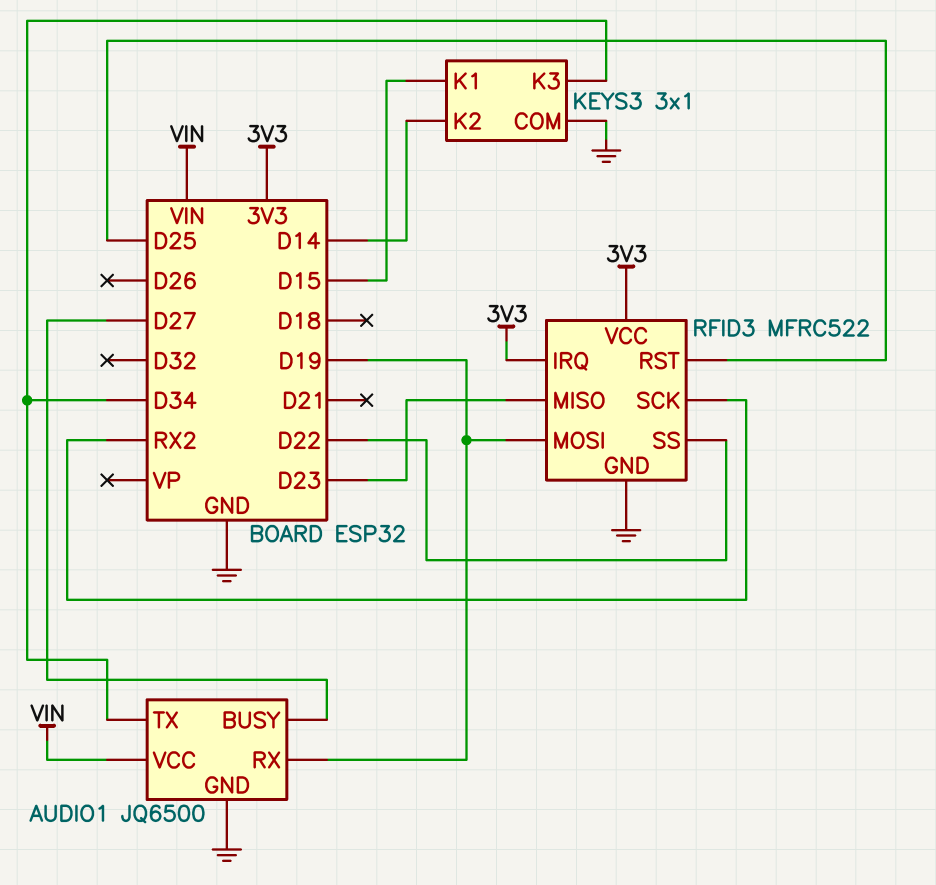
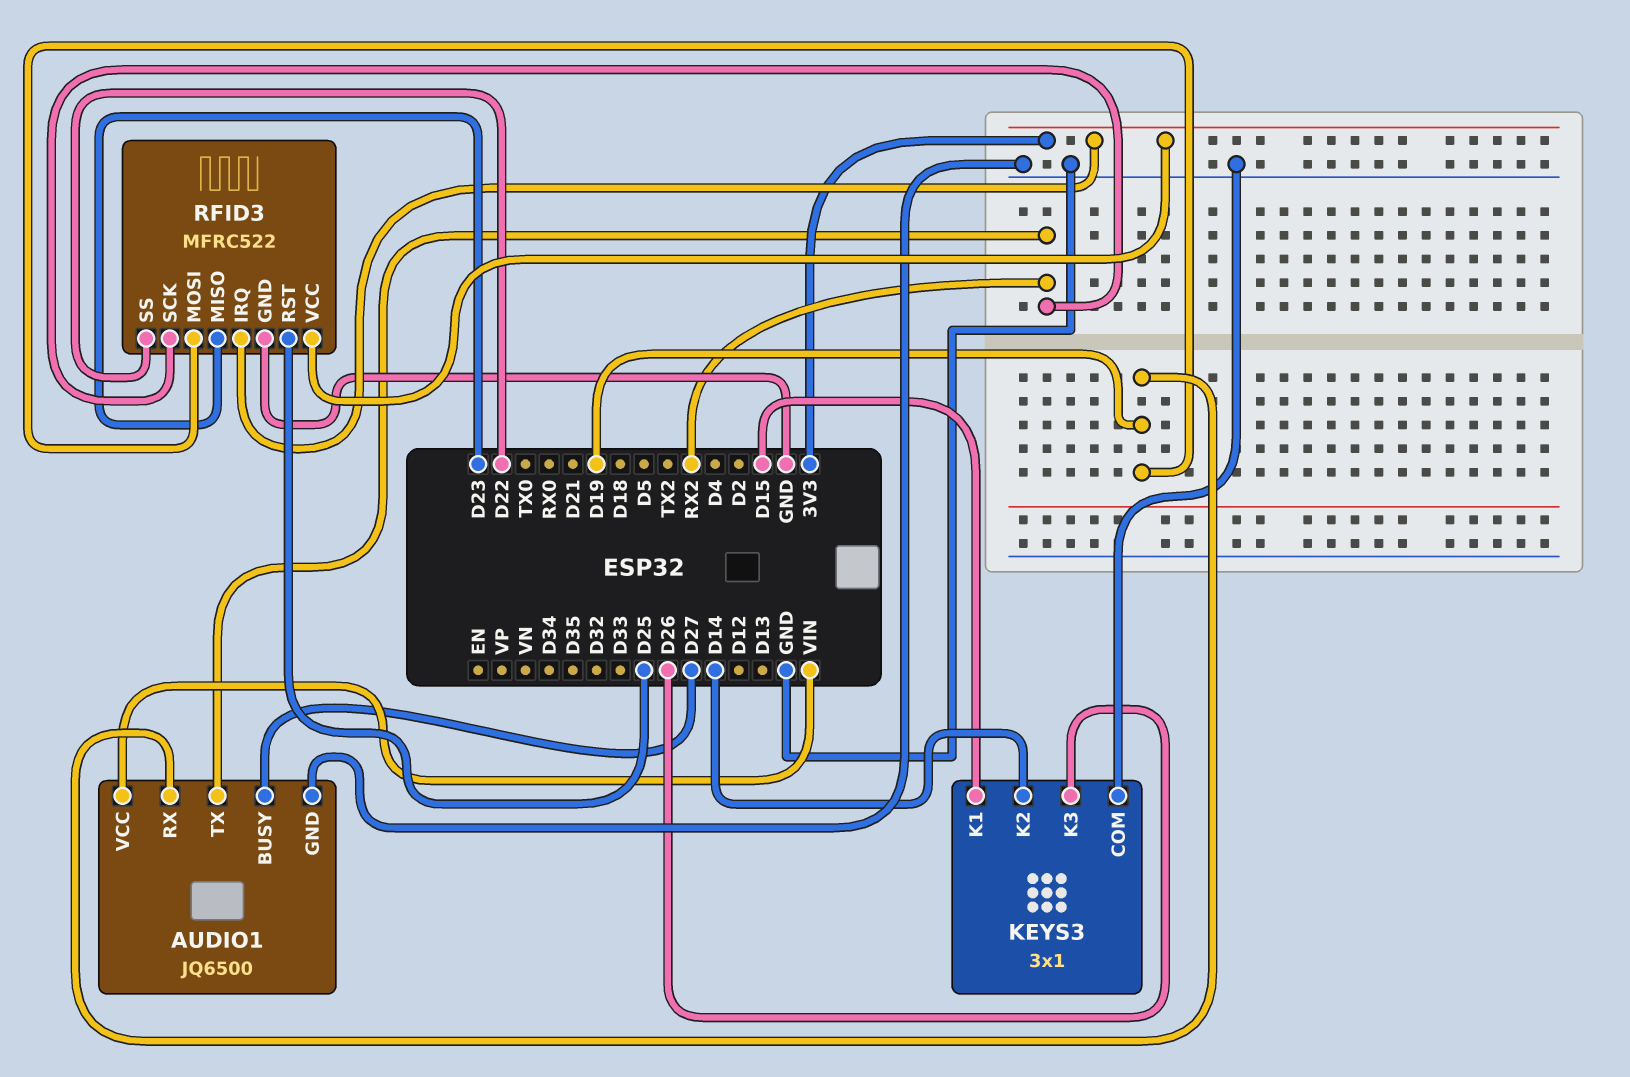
AUDIO1 pin TX: D34 -> RX2
KEYS3 pin K3: D34 -> D26

